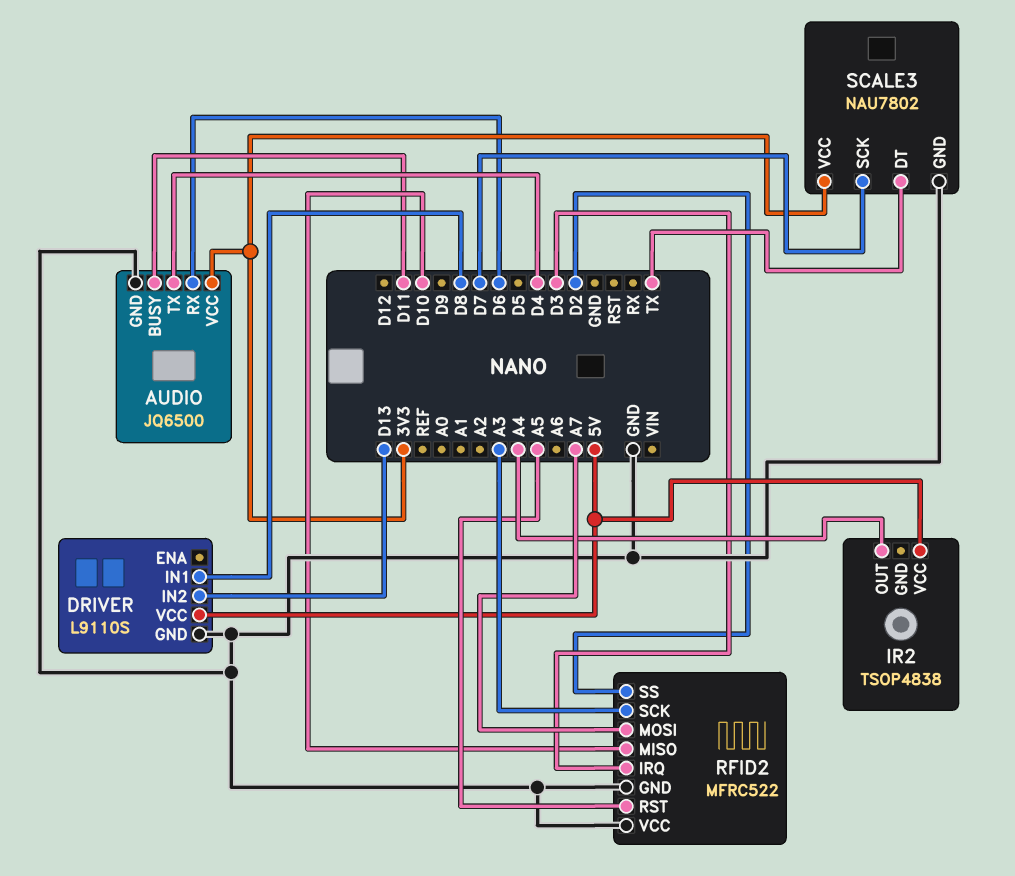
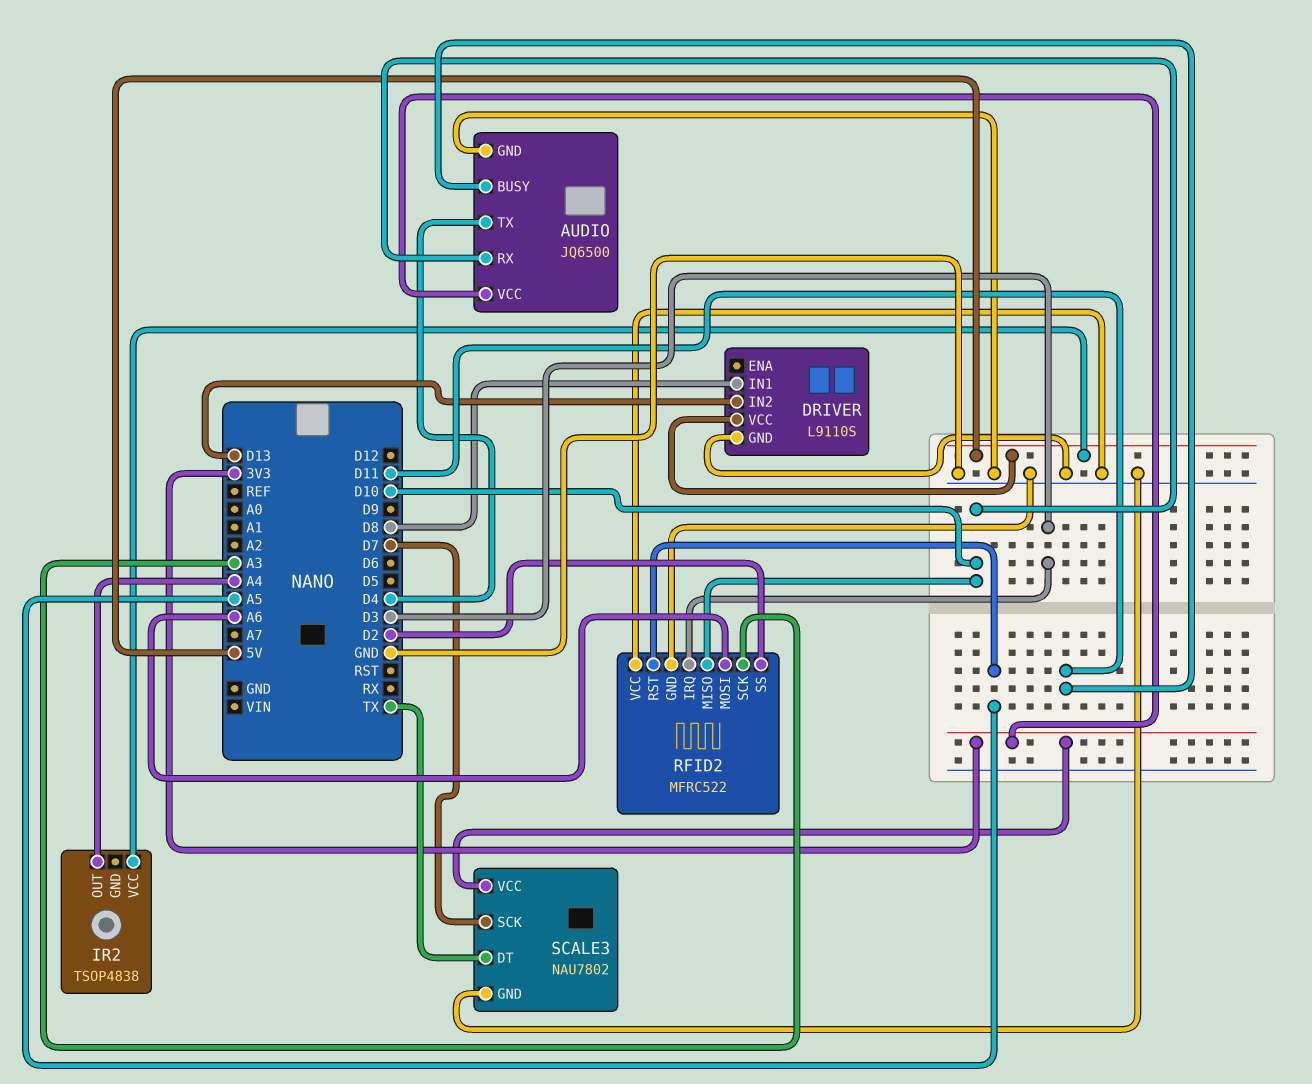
AUDIO pin RX: D6 -> D10
RFID2 pin MOSI: A7 -> A6

